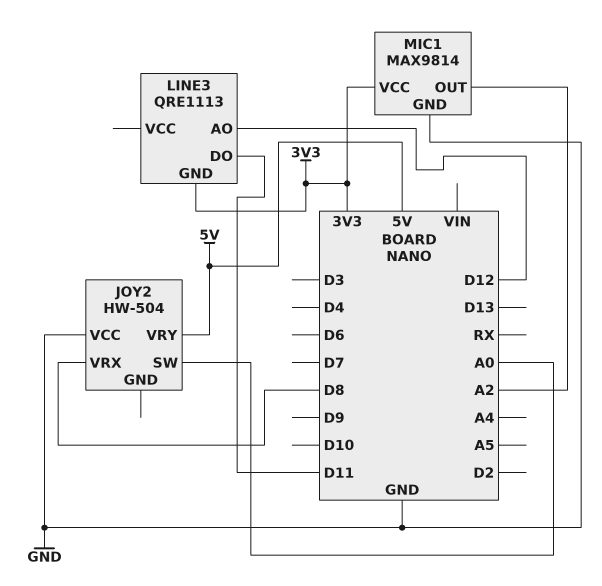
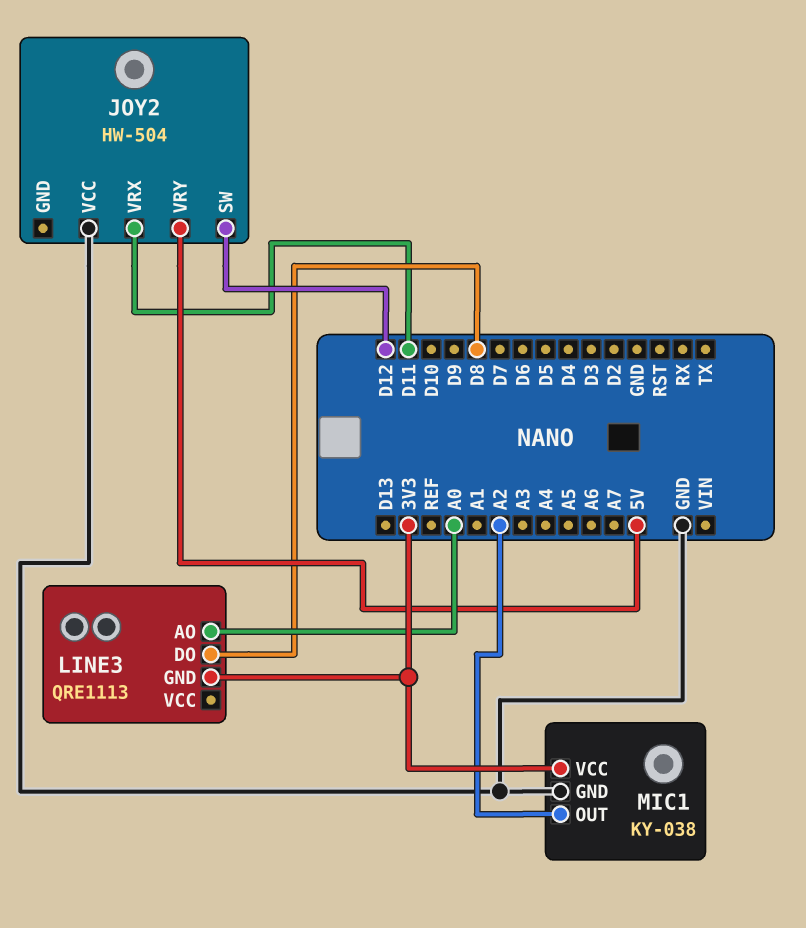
JOY2 pin SW: A0 -> D12
JOY2 pin VRX: D8 -> D11
LINE3 pin AO: D12 -> A0
LINE3 pin DO: D11 -> D8
MIC1: MAX9814 -> KY-038

